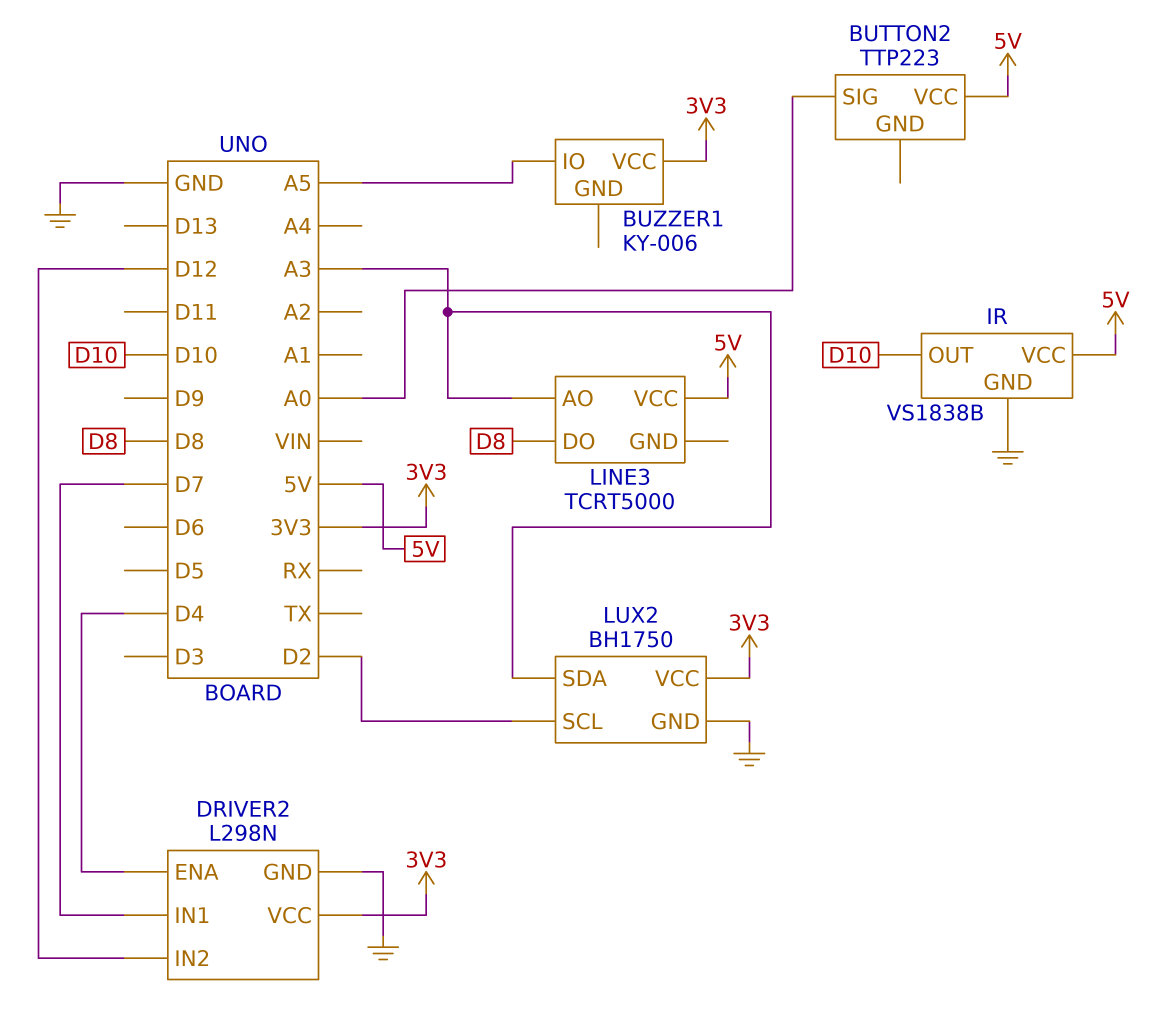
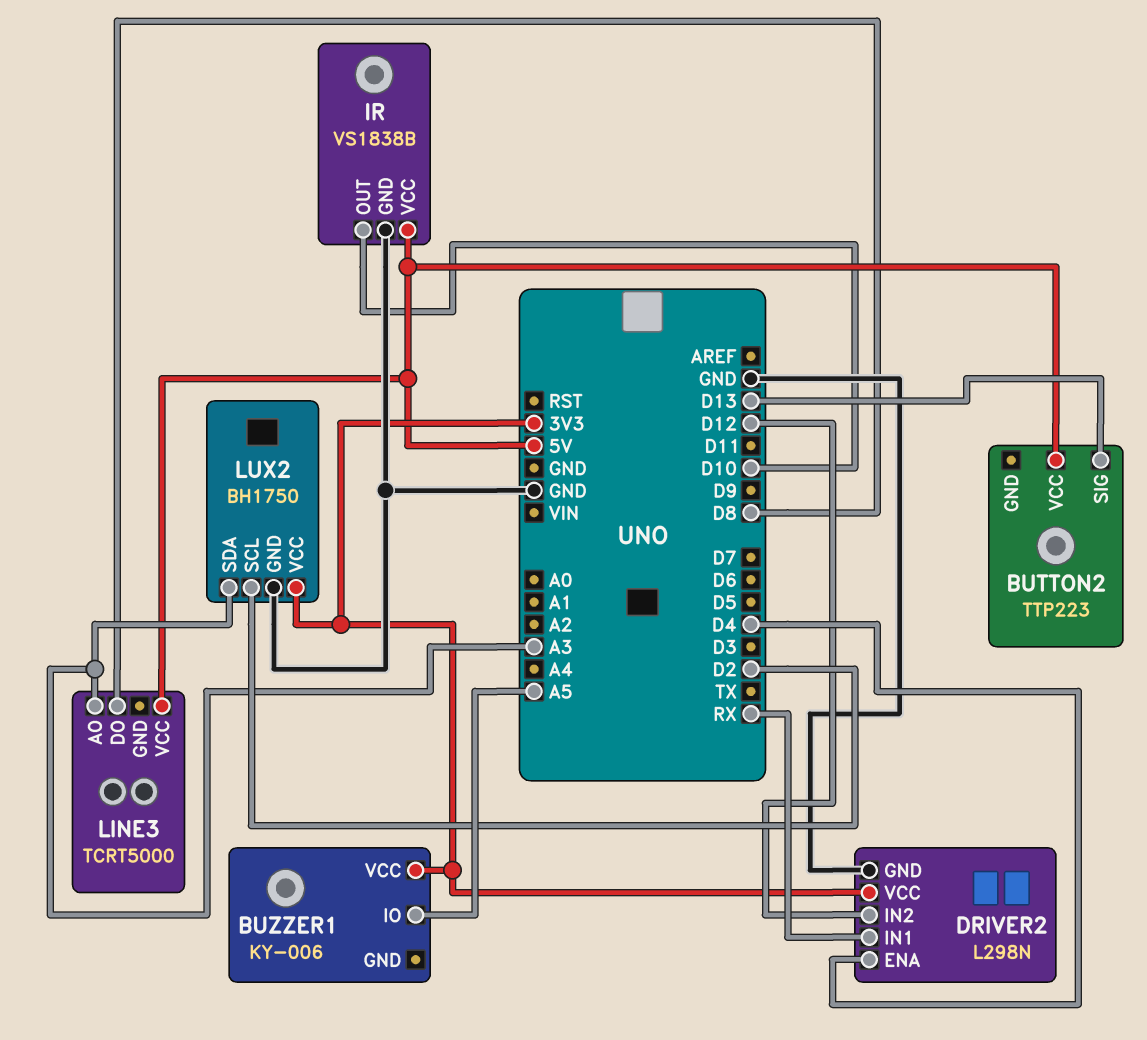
BUTTON2 pin SIG: A0 -> D13
DRIVER2 pin IN1: D7 -> RX

